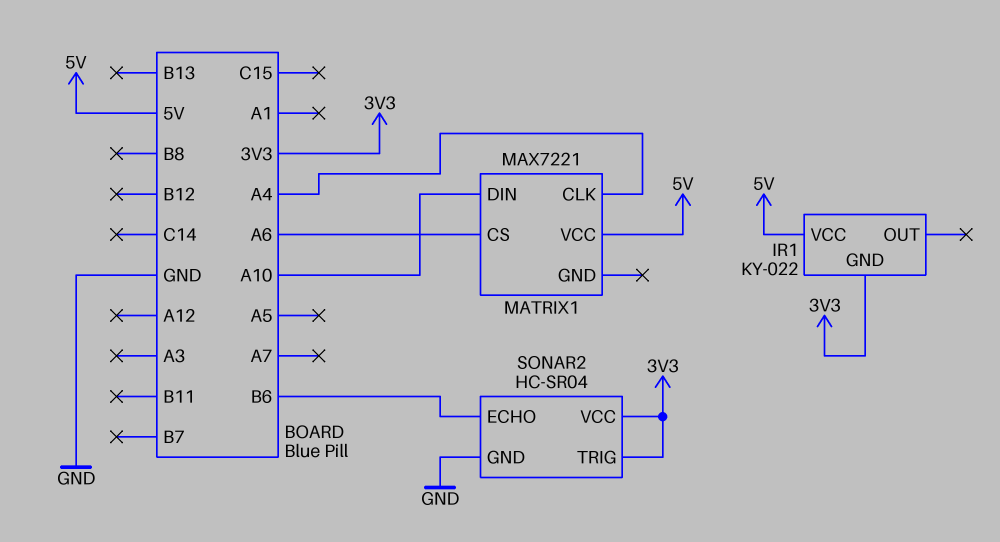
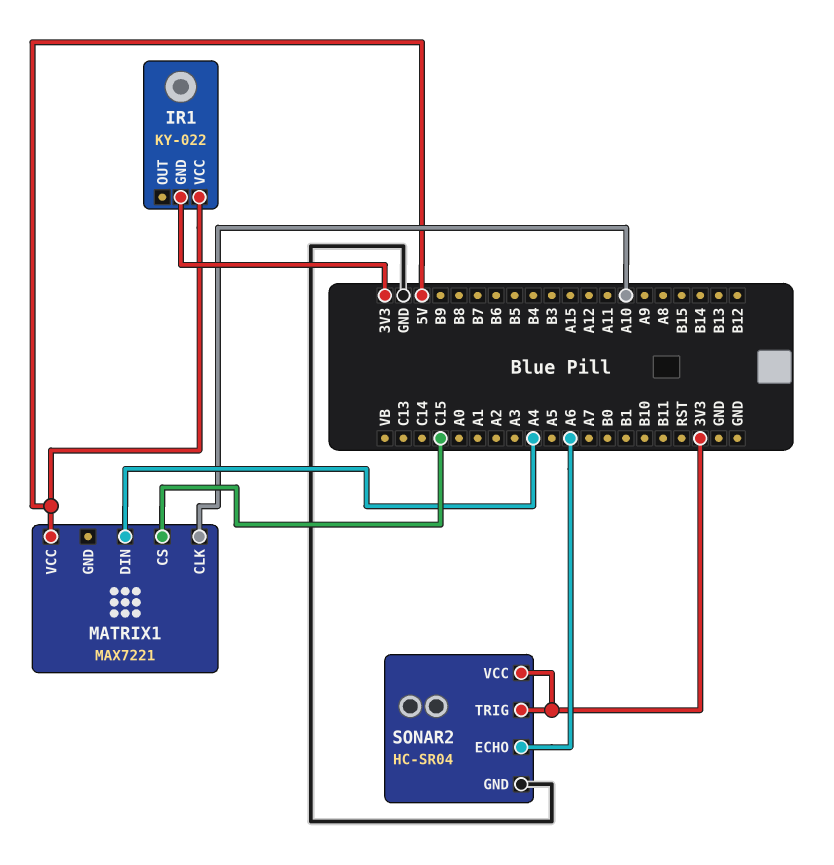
MATRIX1 pin CLK: A4 -> A10
MATRIX1 pin CS: A6 -> C15
MATRIX1 pin DIN: A10 -> A4
SONAR2 pin ECHO: B6 -> A6

